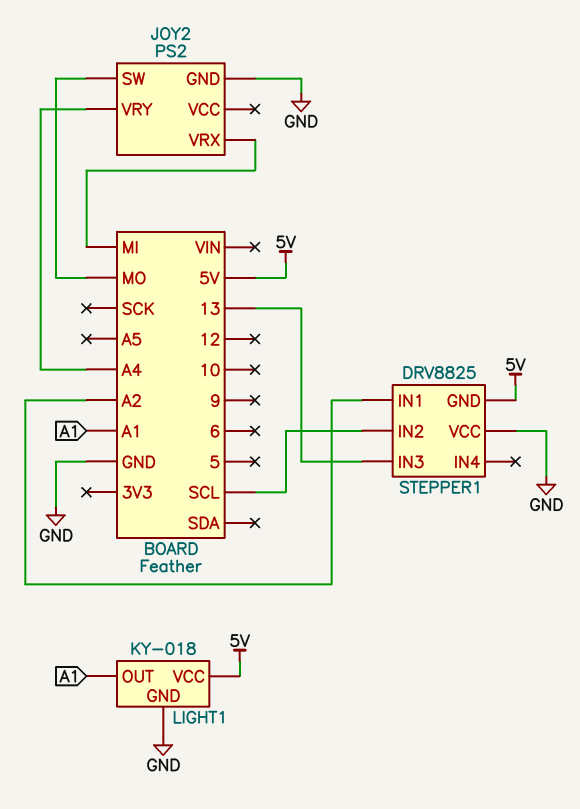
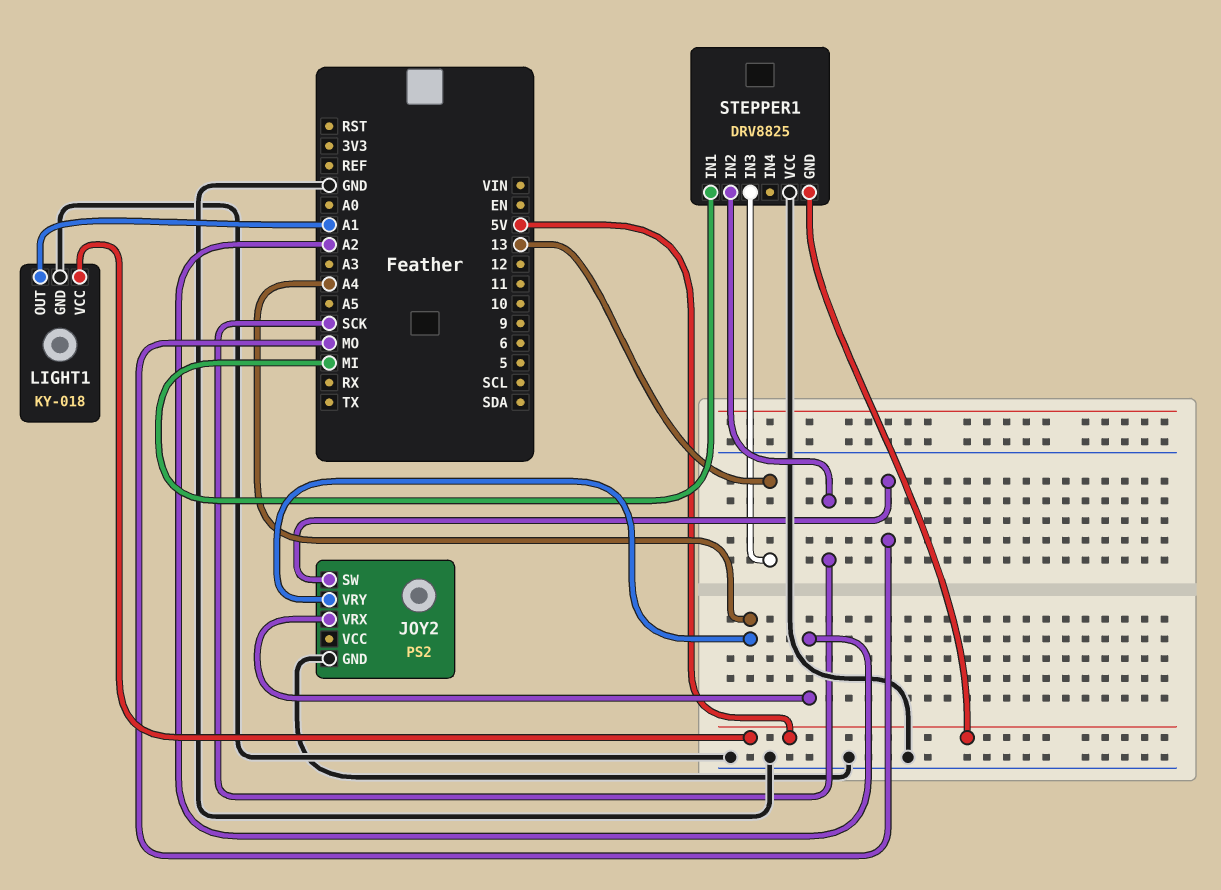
JOY2 pin VRX: MI -> A2
STEPPER1 pin IN1: A2 -> MI
STEPPER1 pin IN2: SCL -> SCK

